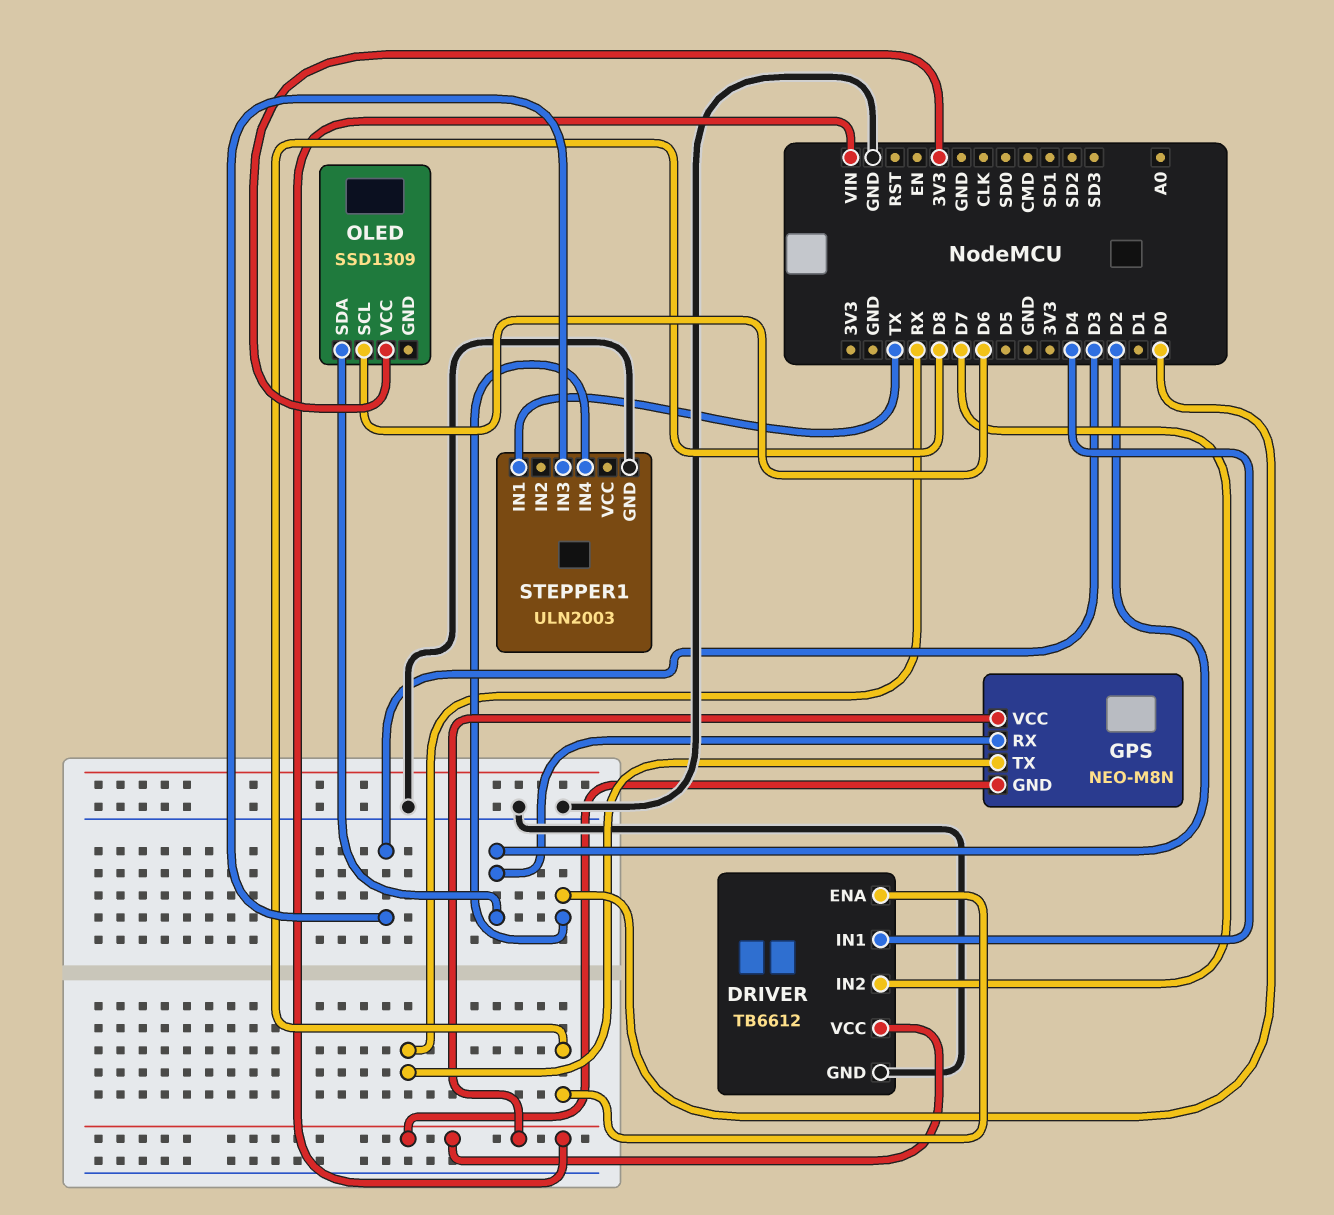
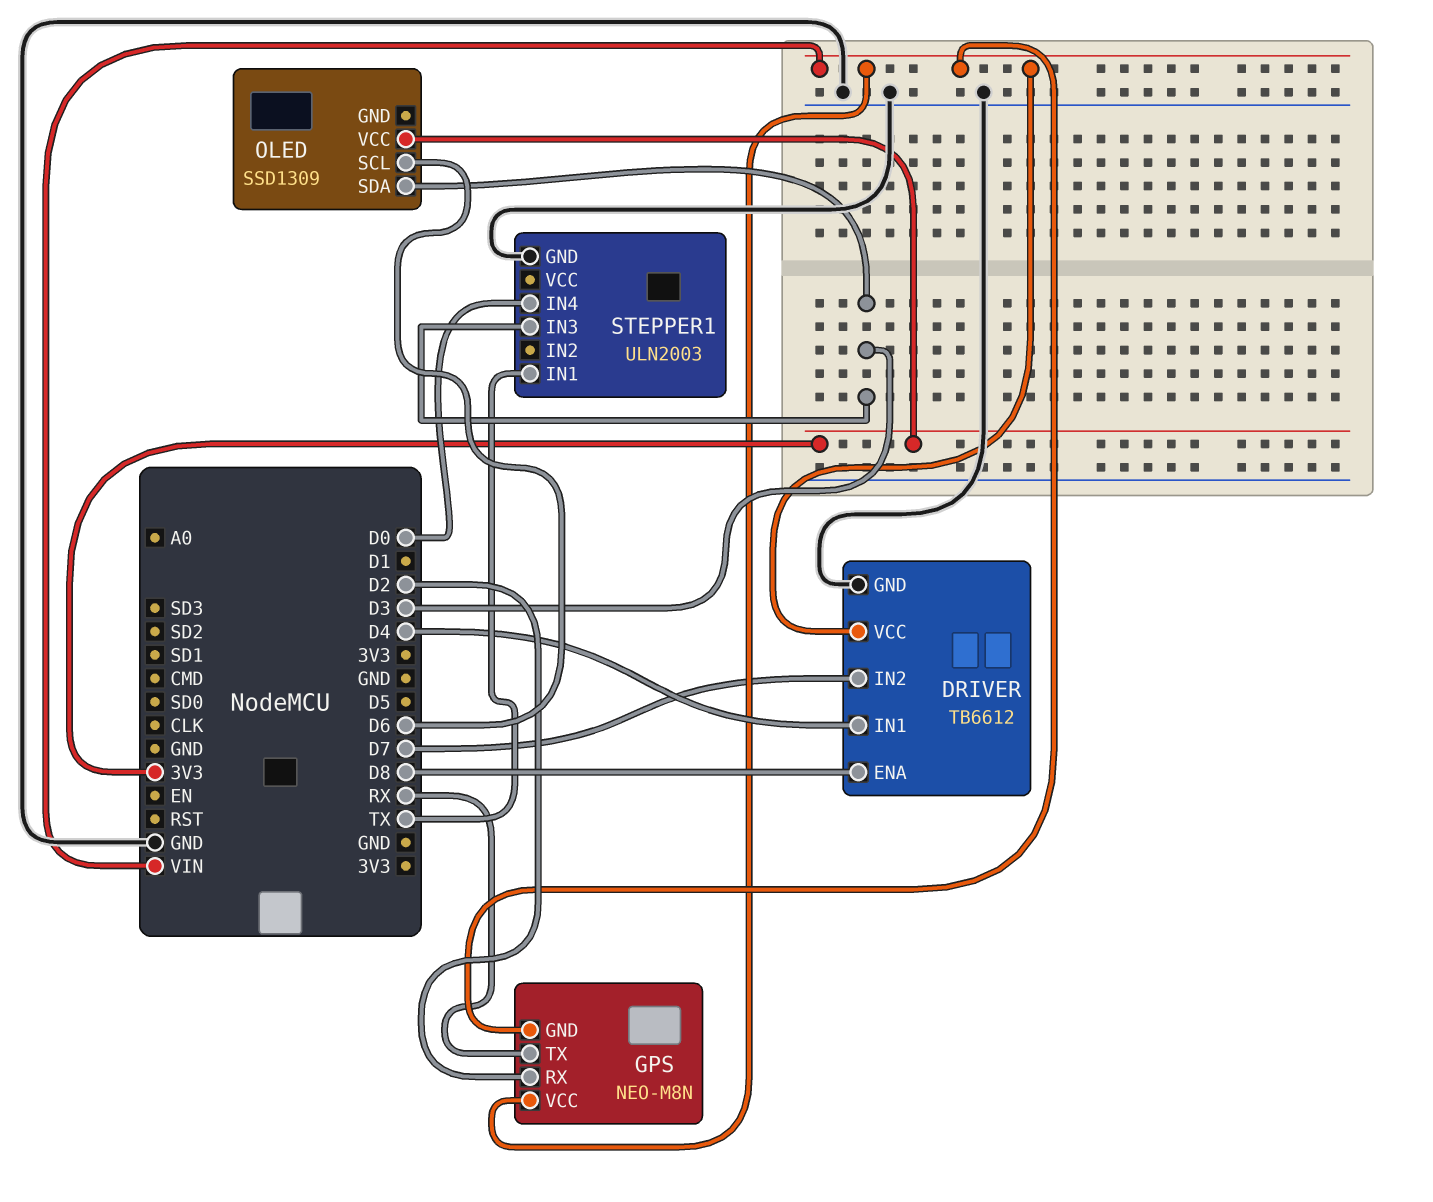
OLED pin SDA: D2 -> D3

